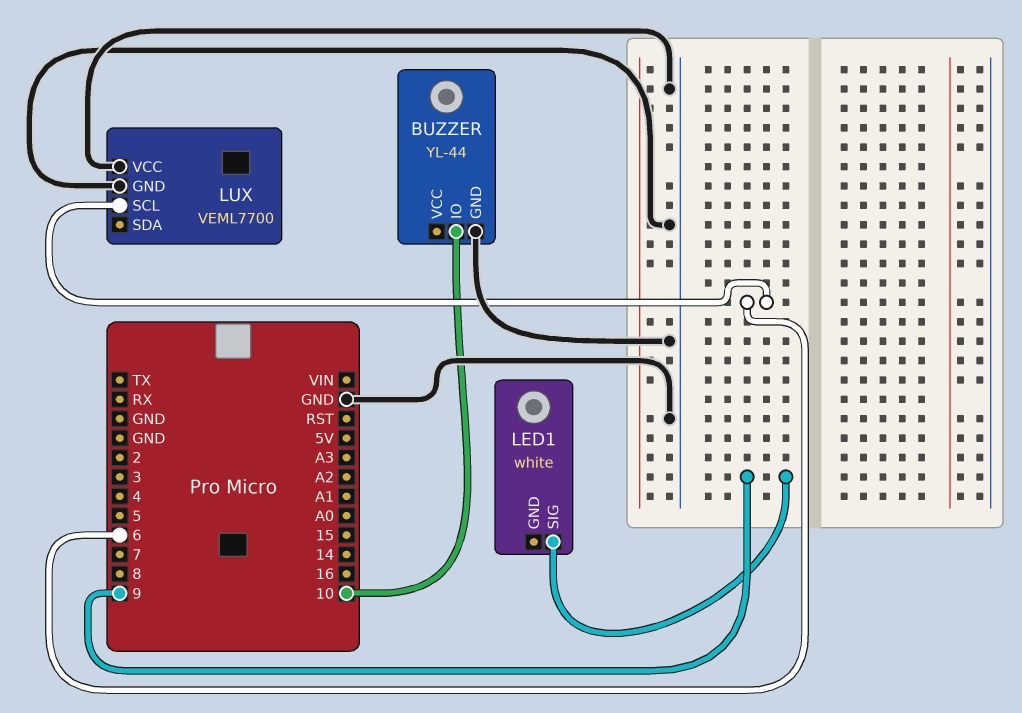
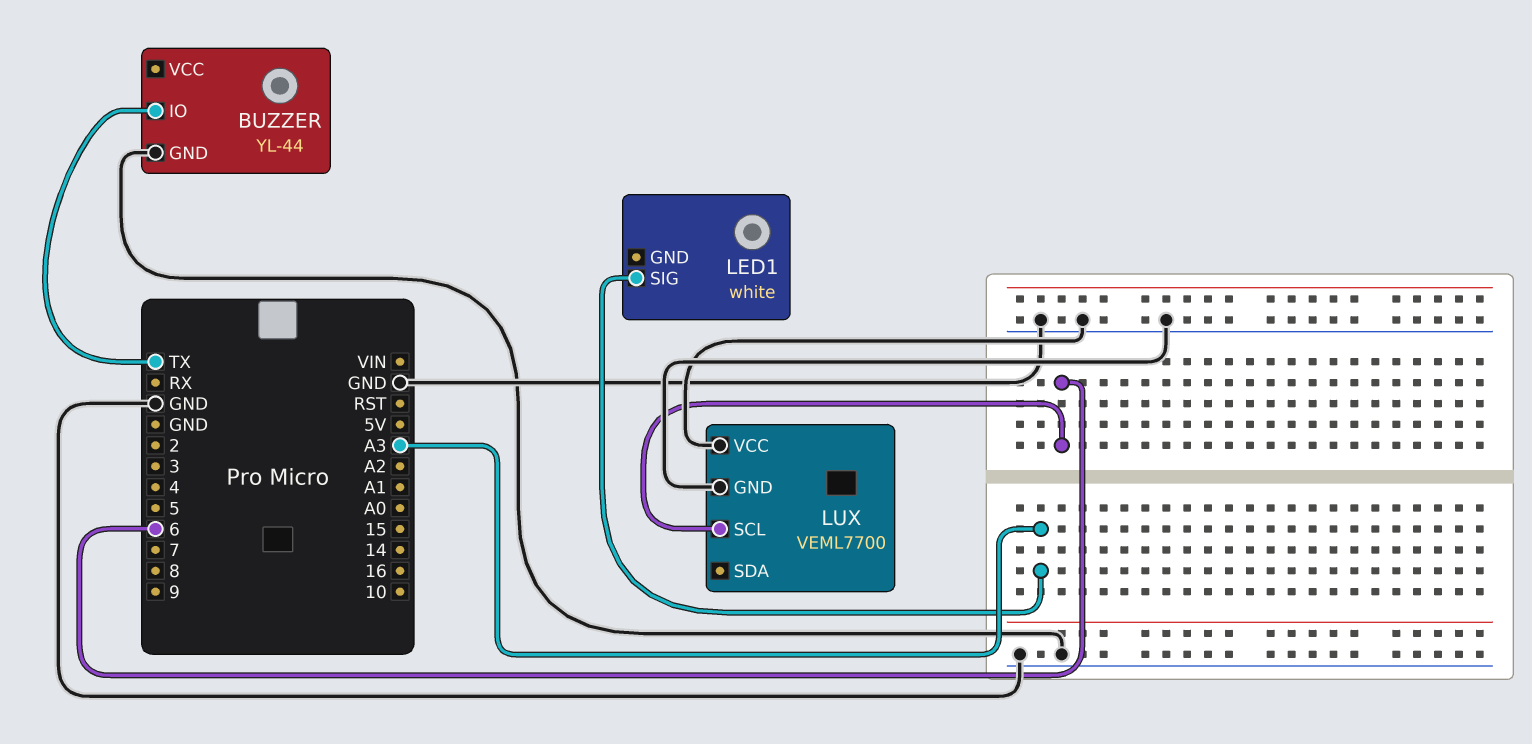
BUZZER pin IO: 10 -> TX
LED1 pin SIG: 9 -> A3

